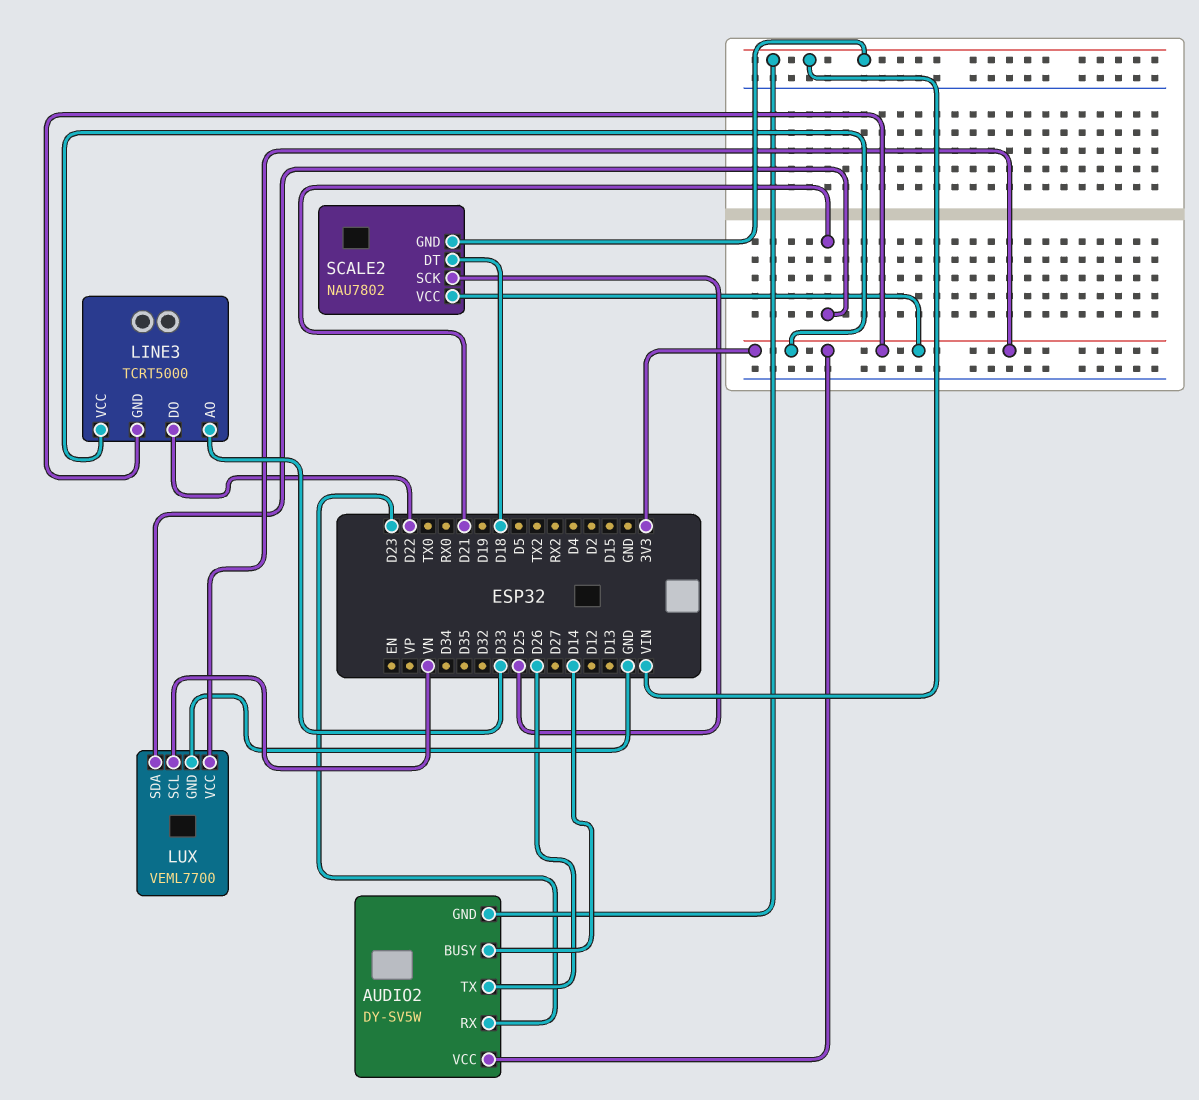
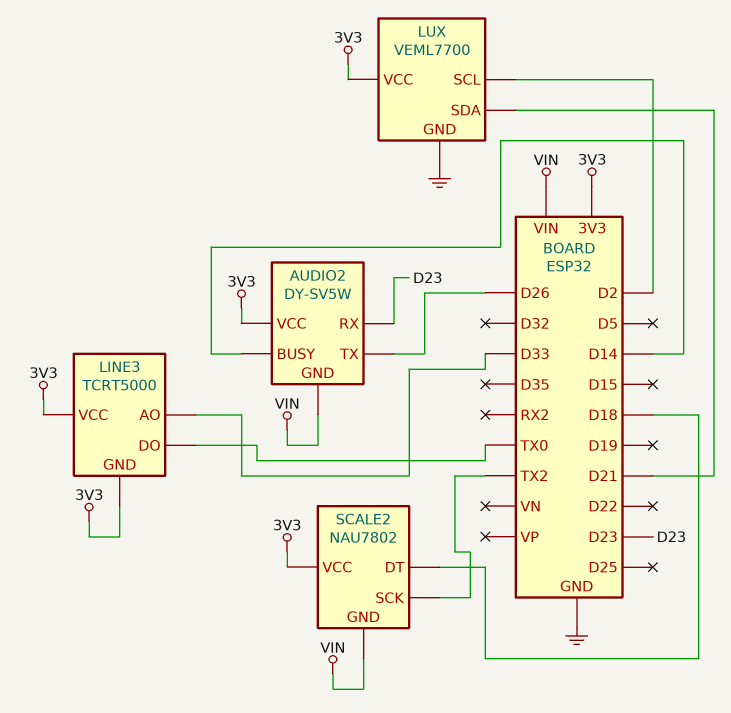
LINE3 pin DO: D22 -> TX0
LUX pin SCL: VN -> D2
SCALE2 pin SCK: D25 -> TX2

